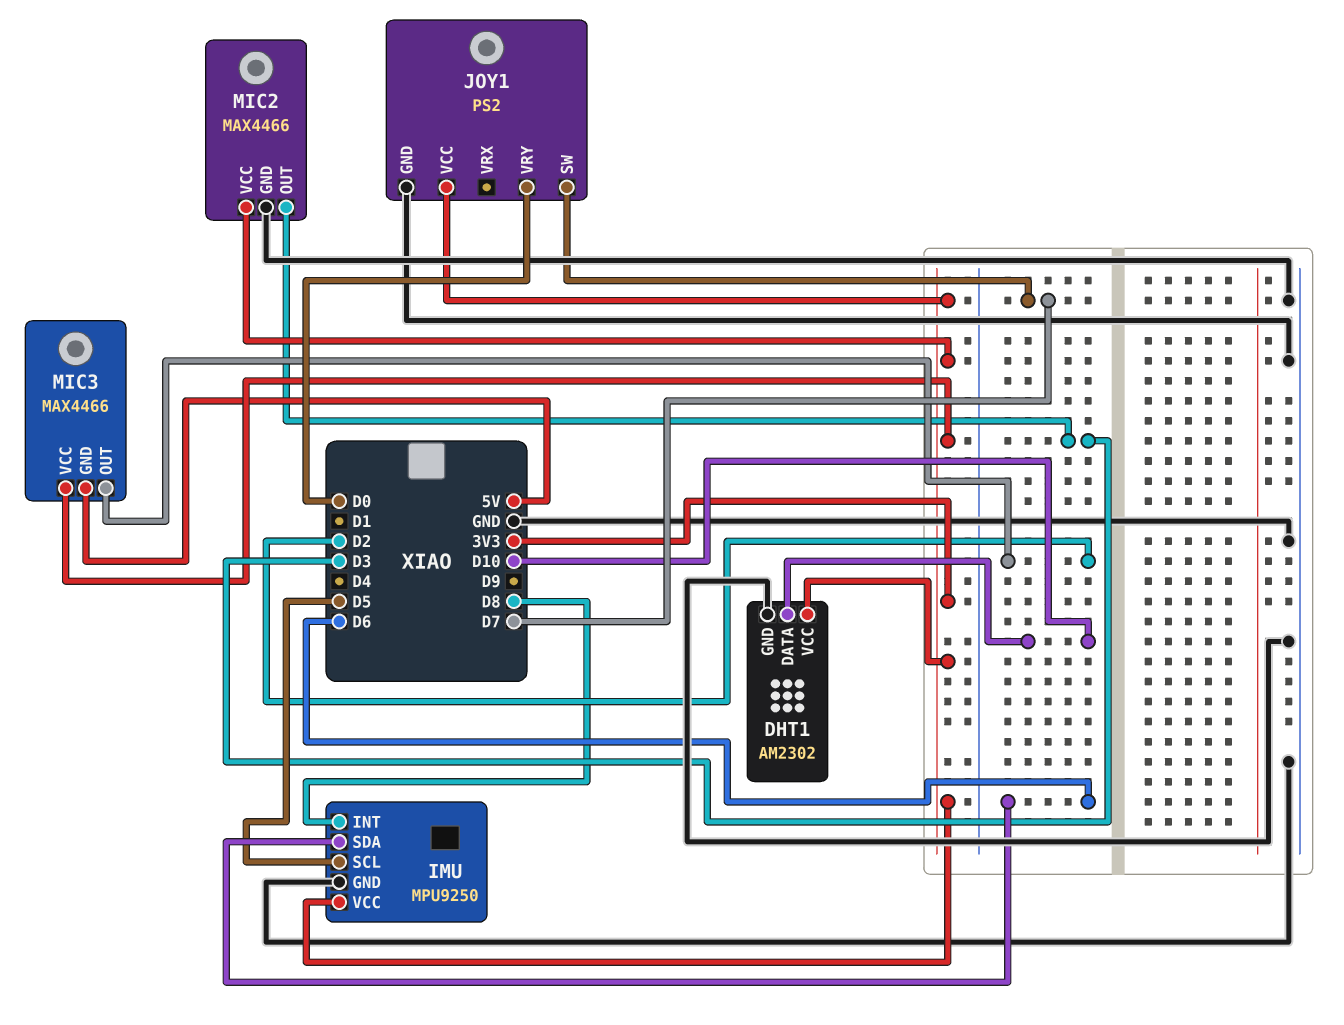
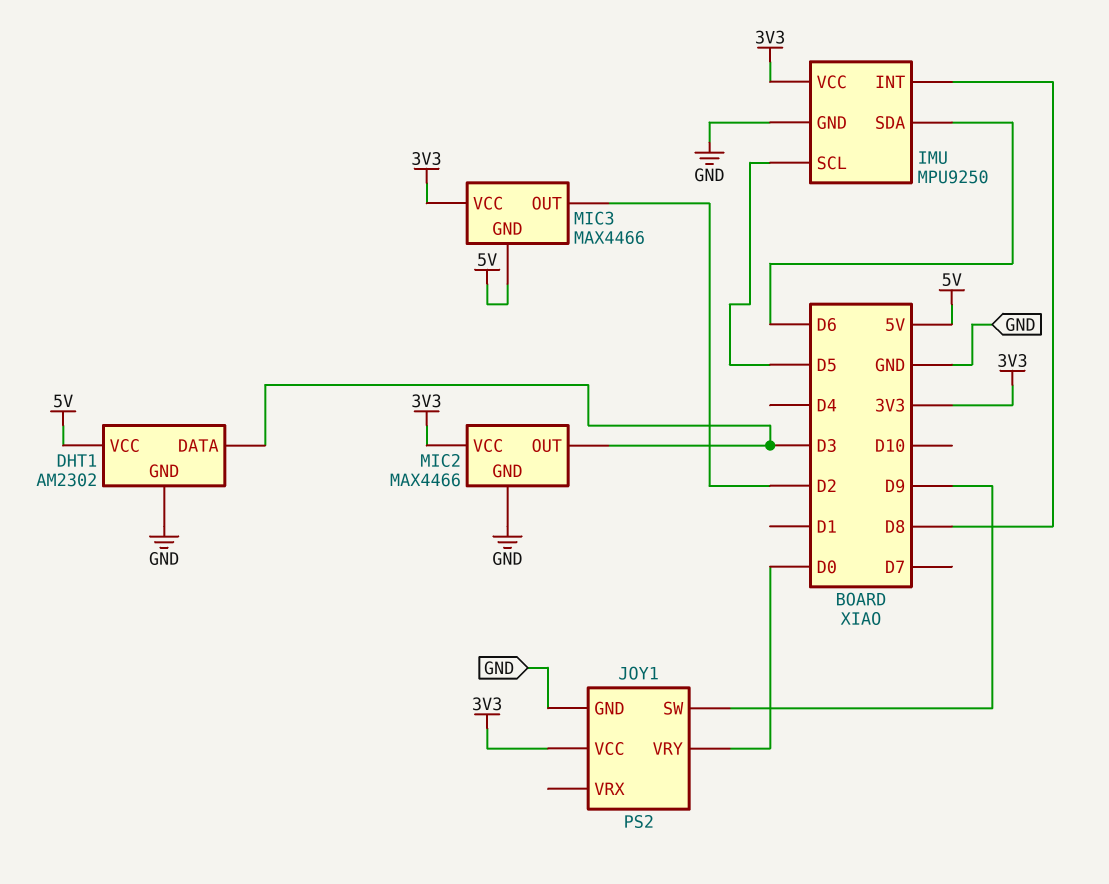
DHT1 pin DATA: D10 -> D3
DHT1 pin VCC: 3V3 -> 5V
JOY1 pin SW: D7 -> D9

